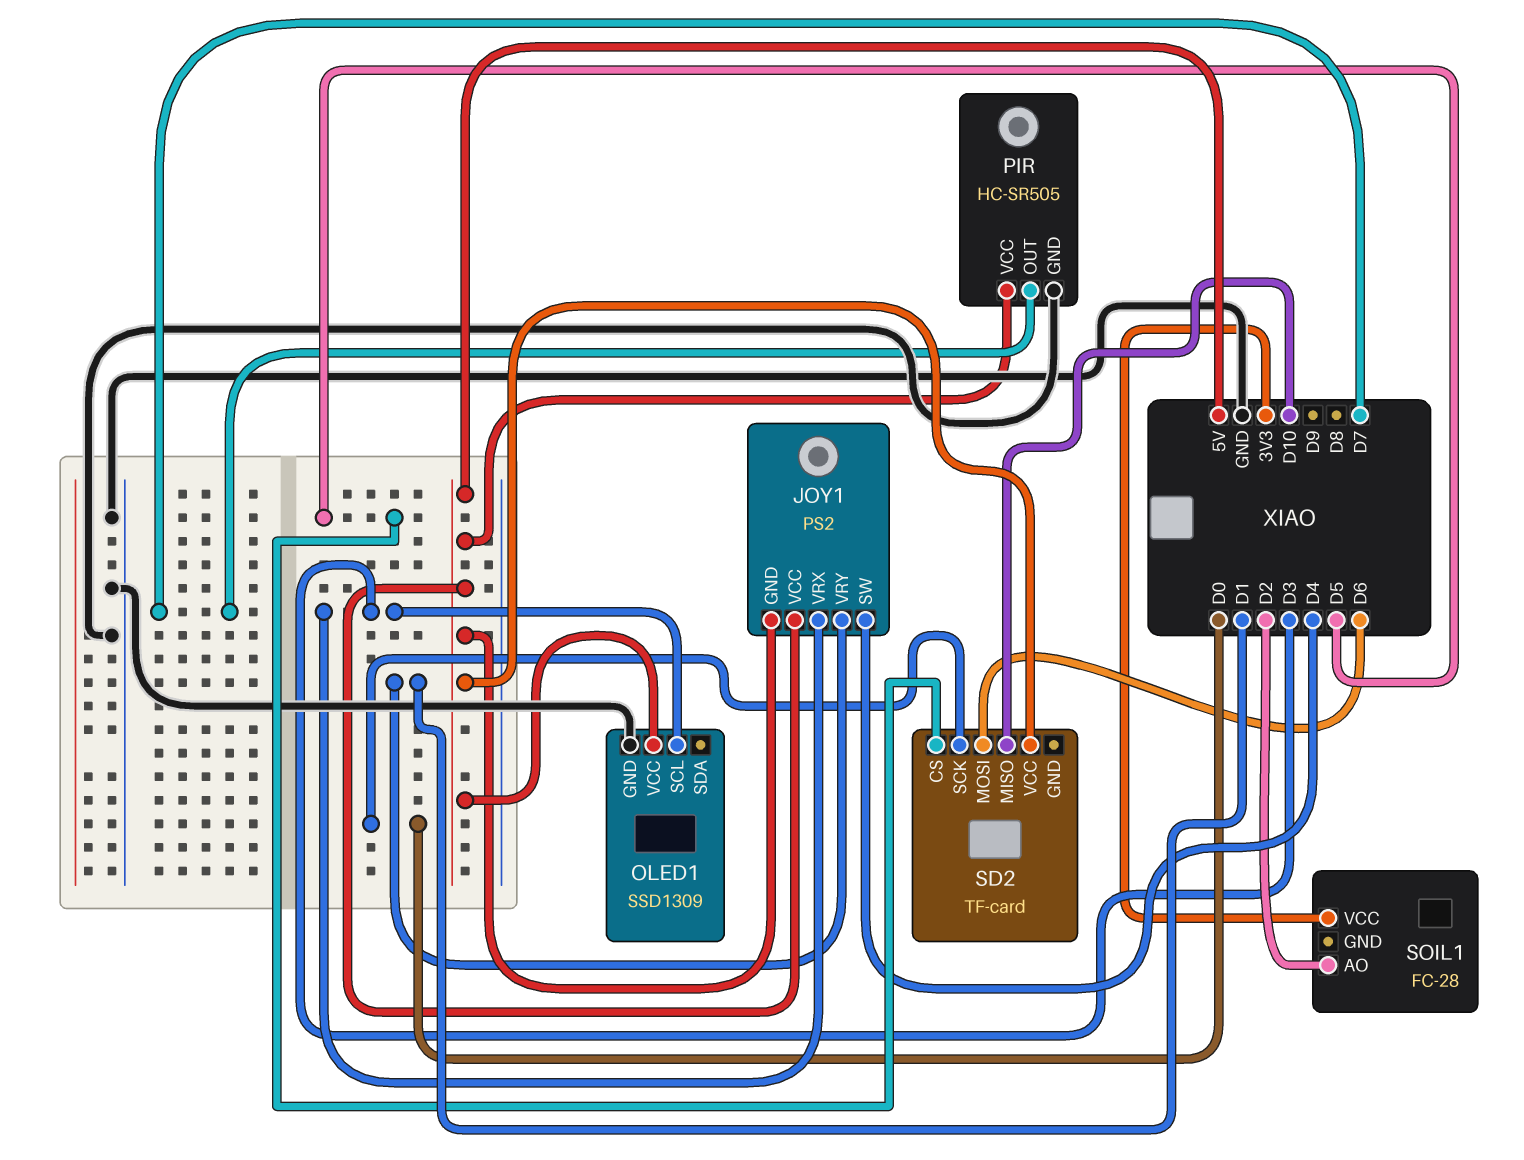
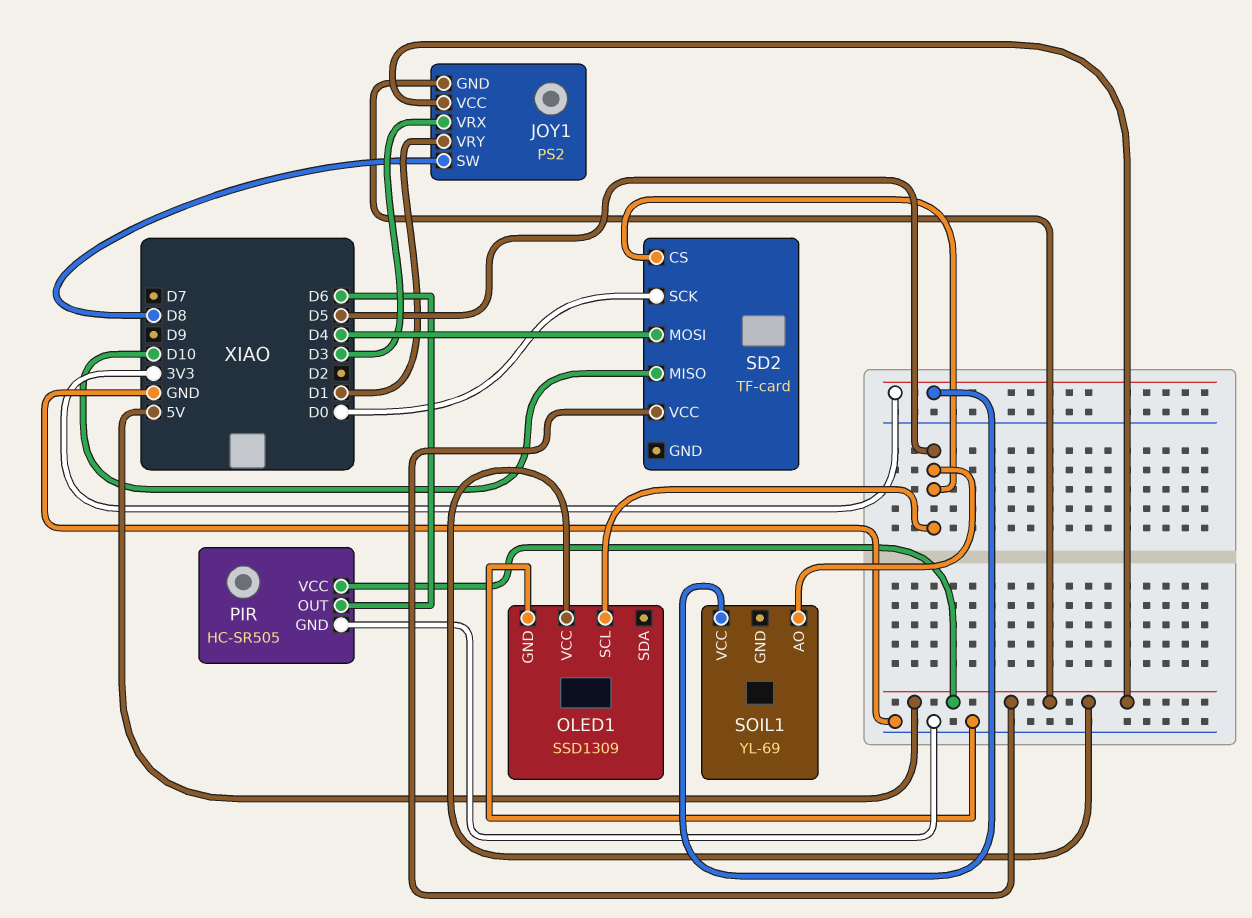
JOY1 pin SW: D4 -> D8
OLED1 pin SCL: D3 -> D5
PIR pin OUT: D7 -> D6
SD2 pin MOSI: D6 -> D4
SOIL1: FC-28 -> YL-69
SOIL1 pin AO: D2 -> D5

